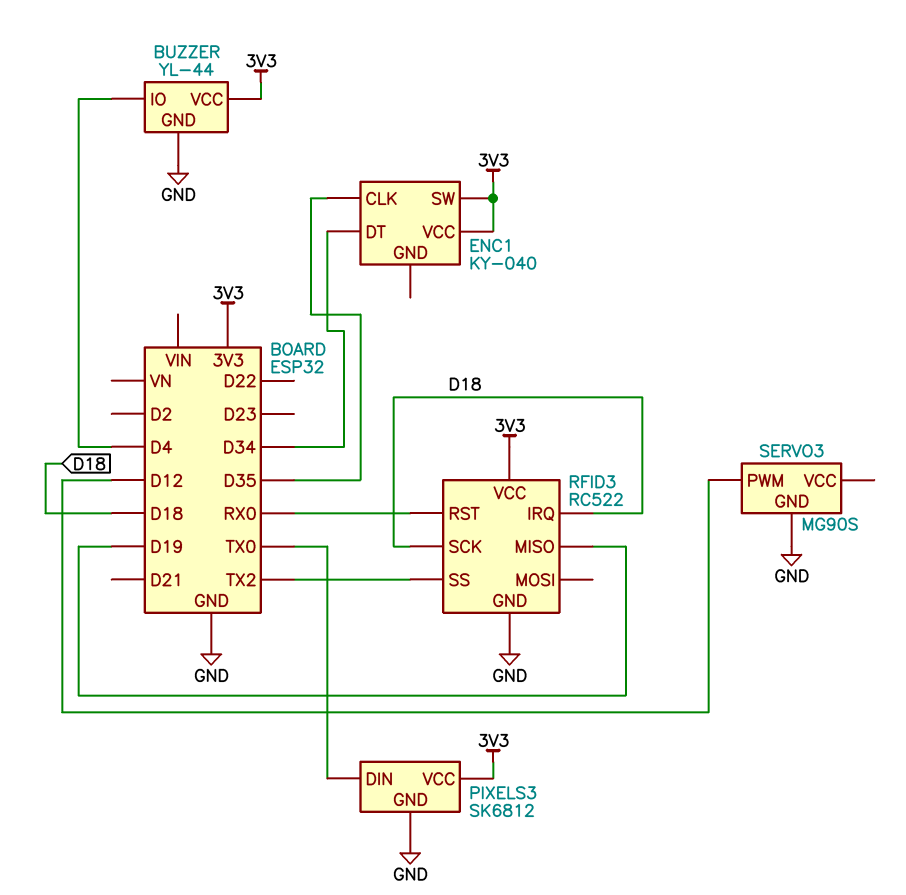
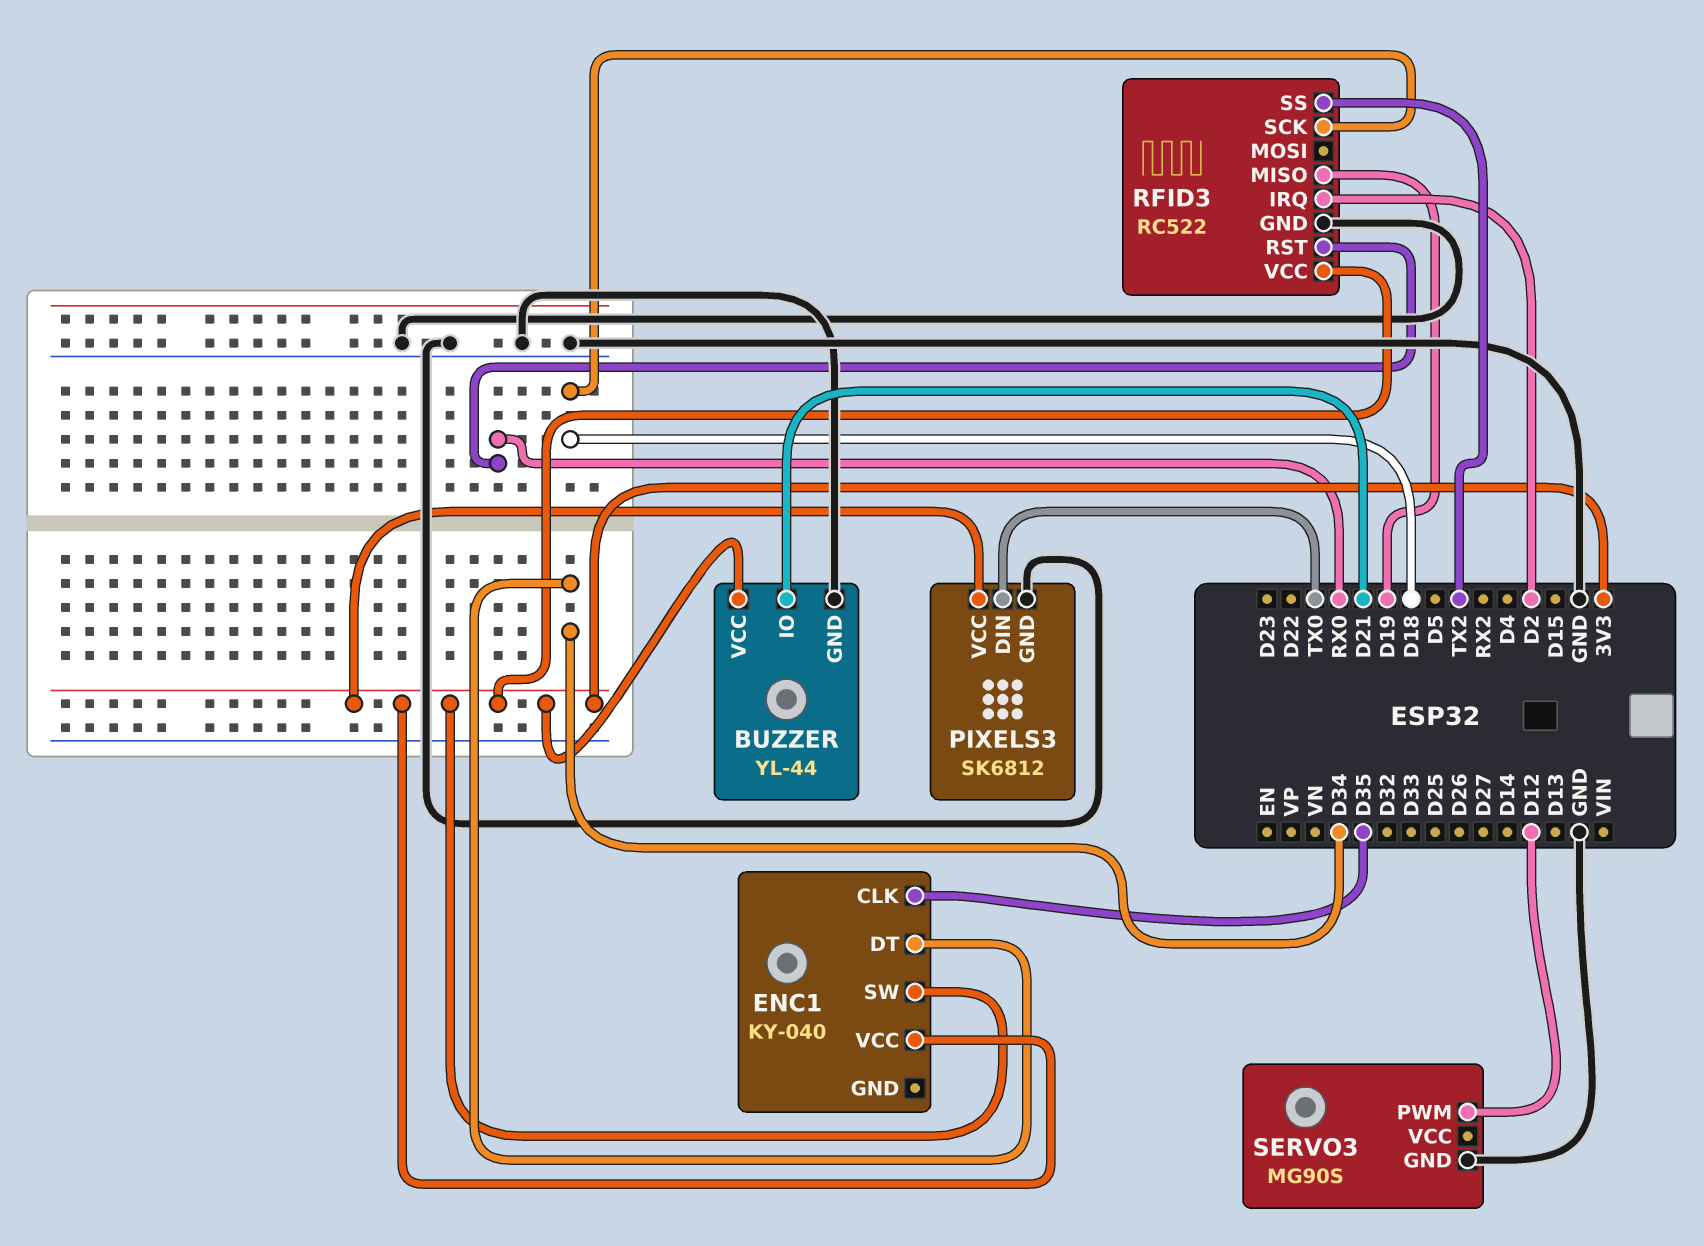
BUZZER pin IO: D4 -> D21
RFID3 pin IRQ: D18 -> D2

